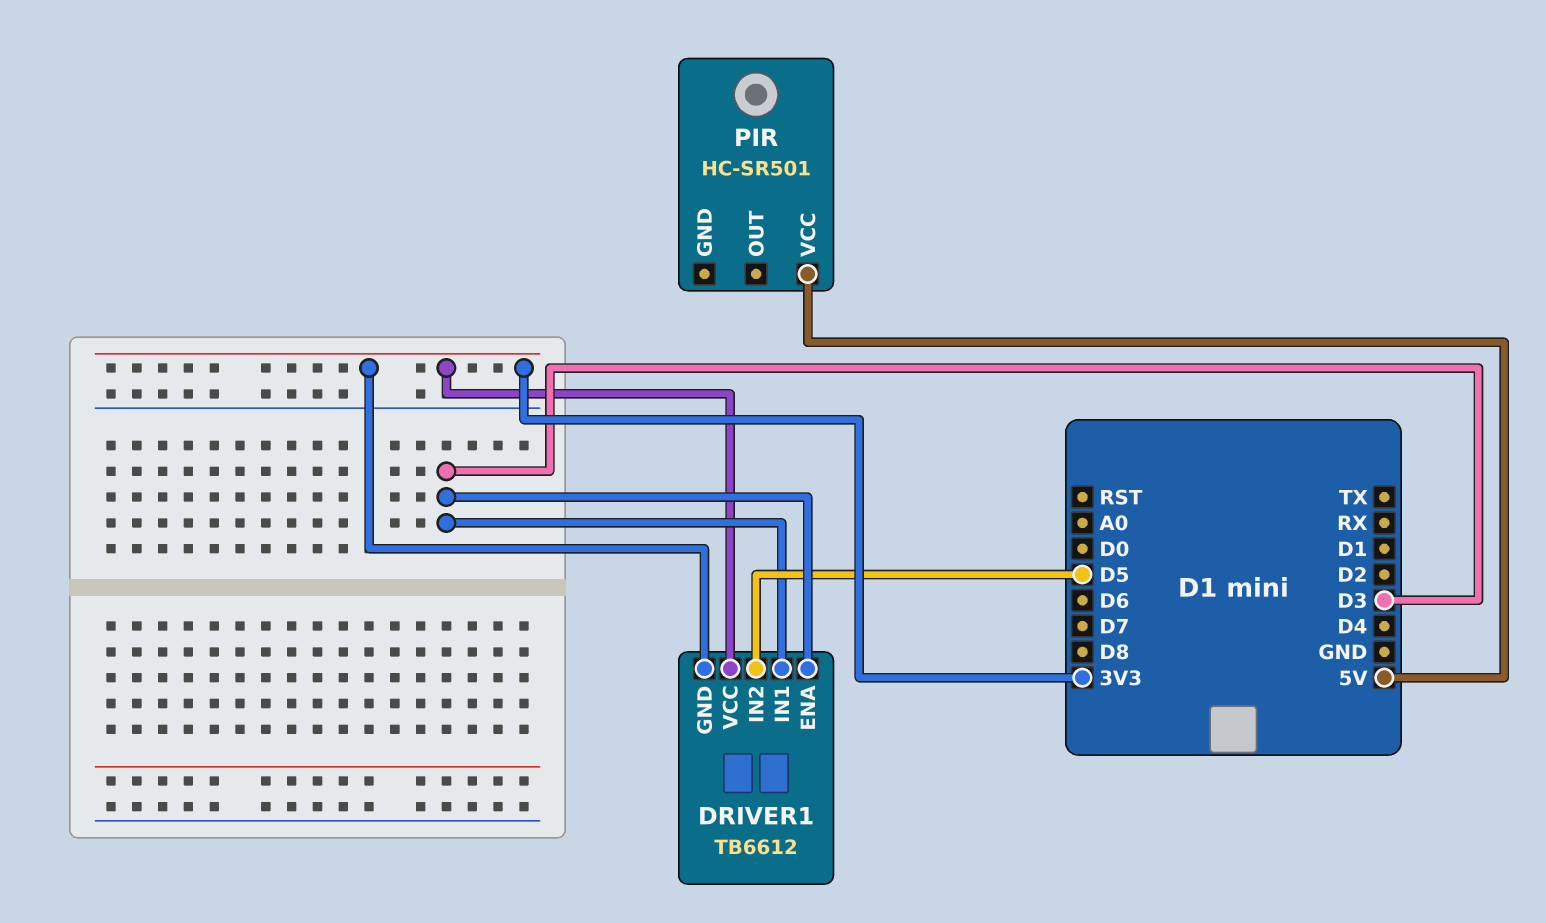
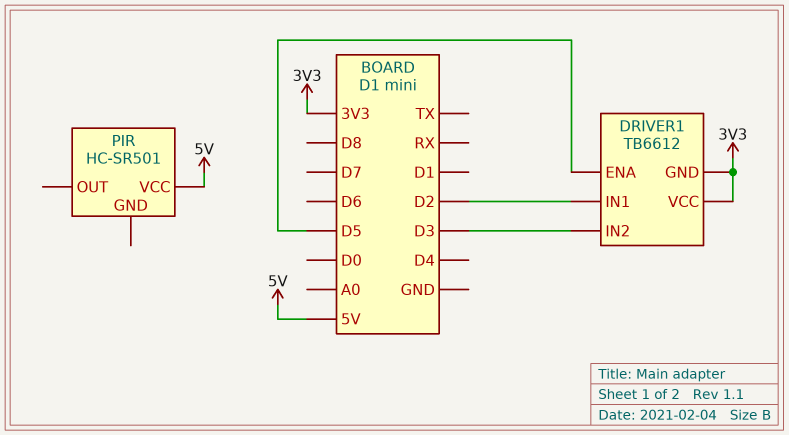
DRIVER1 pin ENA: D3 -> D5
DRIVER1 pin IN1: D3 -> D2
DRIVER1 pin IN2: D5 -> D3

